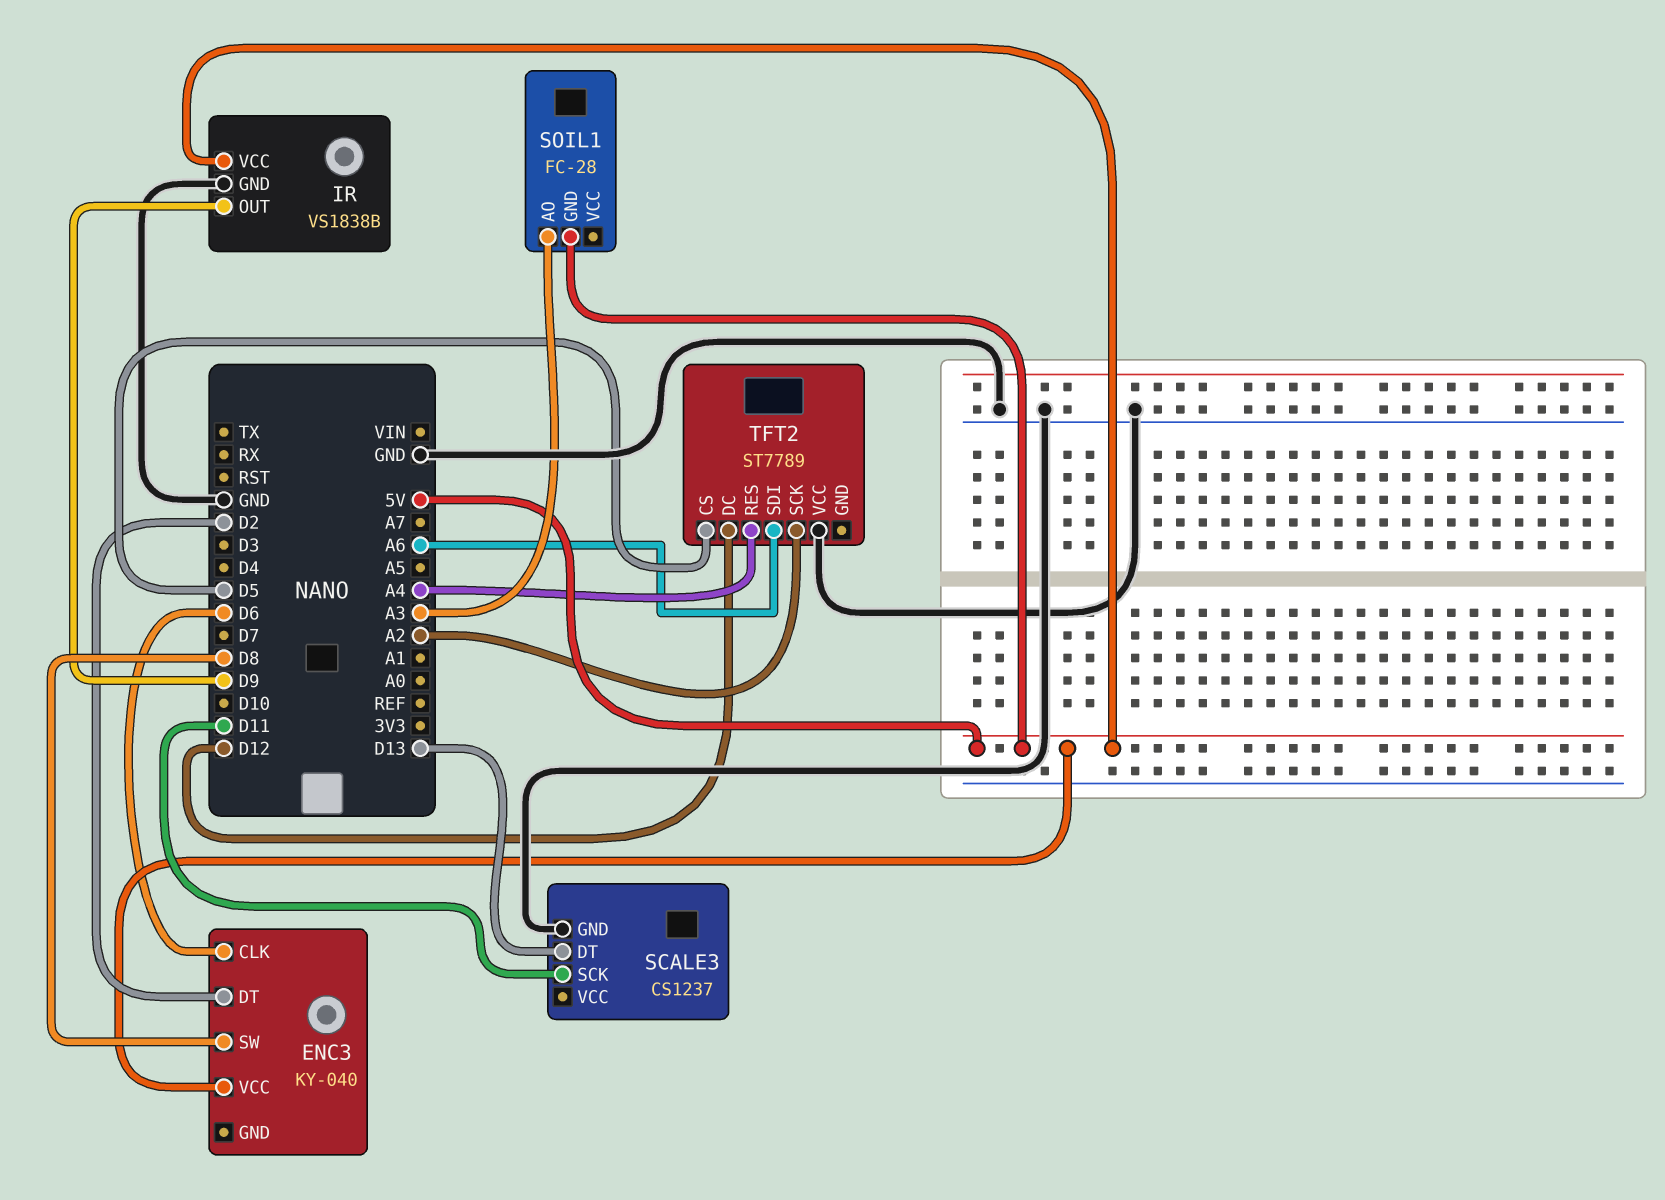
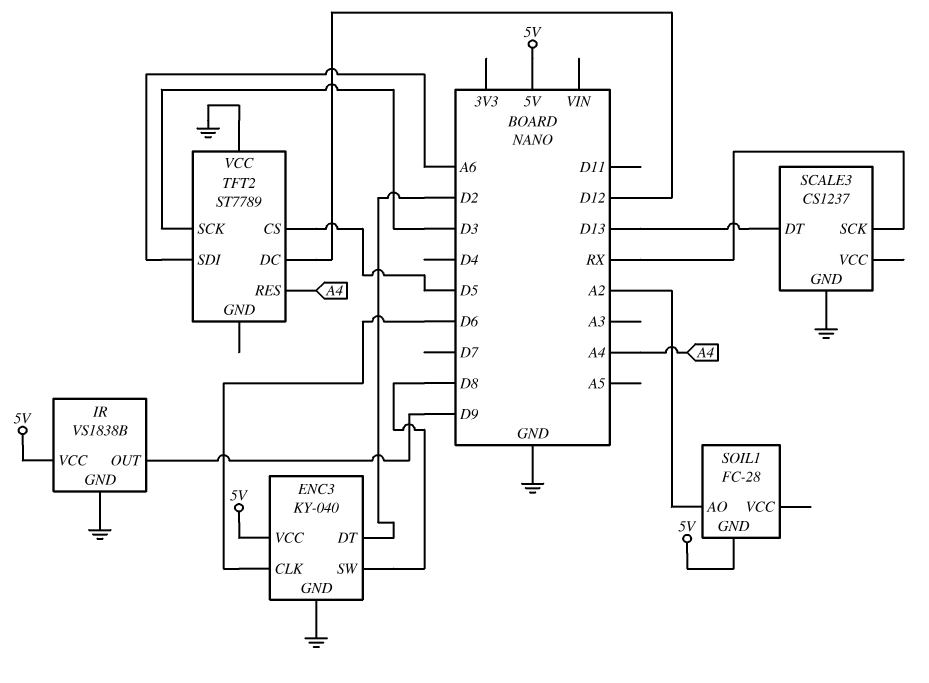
ENC3 pin GND: none -> GND
SCALE3 pin SCK: D11 -> RX
SOIL1 pin AO: A3 -> A2
TFT2 pin SCK: A2 -> D3

